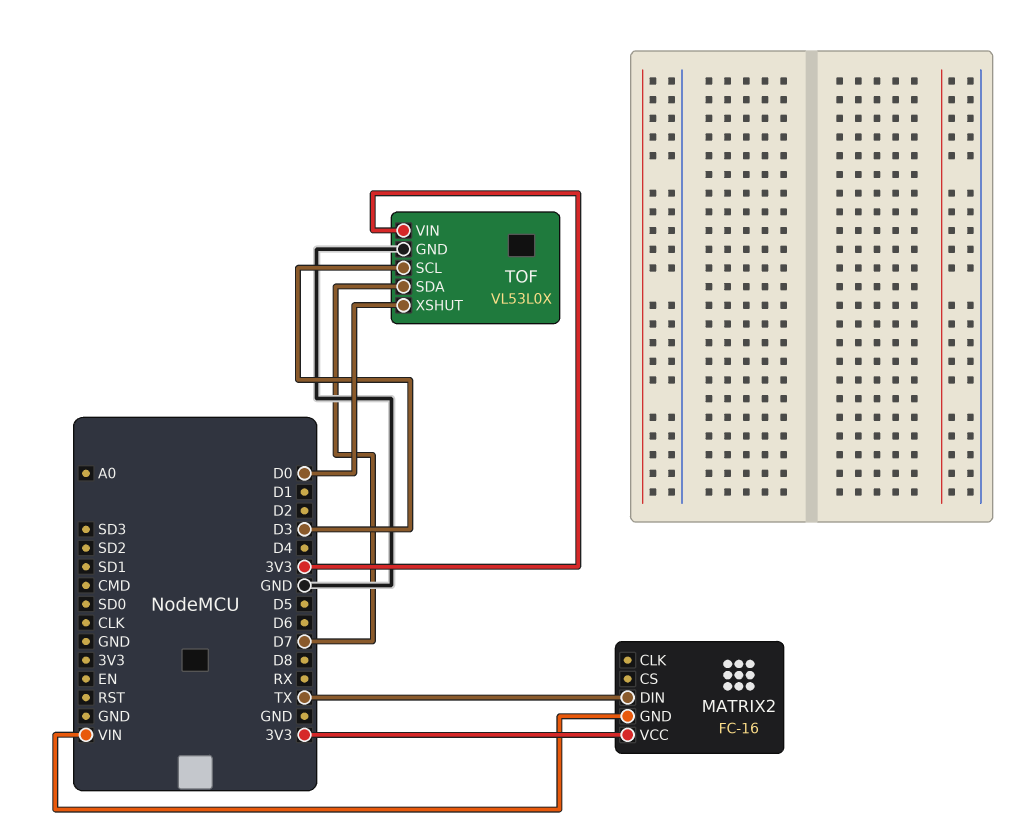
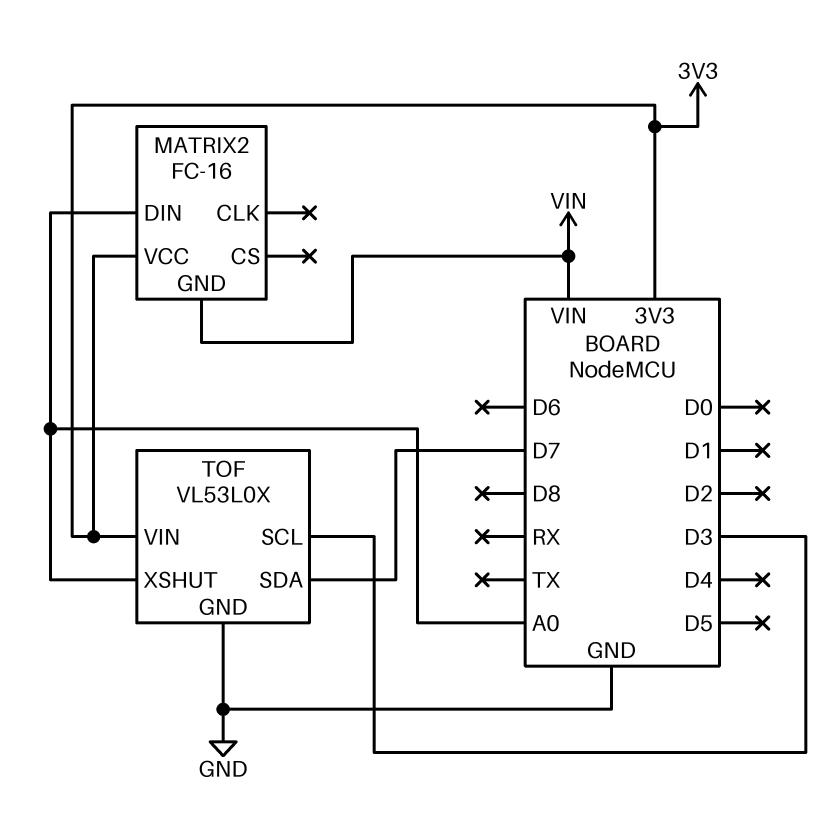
MATRIX2 pin DIN: TX -> A0
TOF pin XSHUT: D0 -> A0

